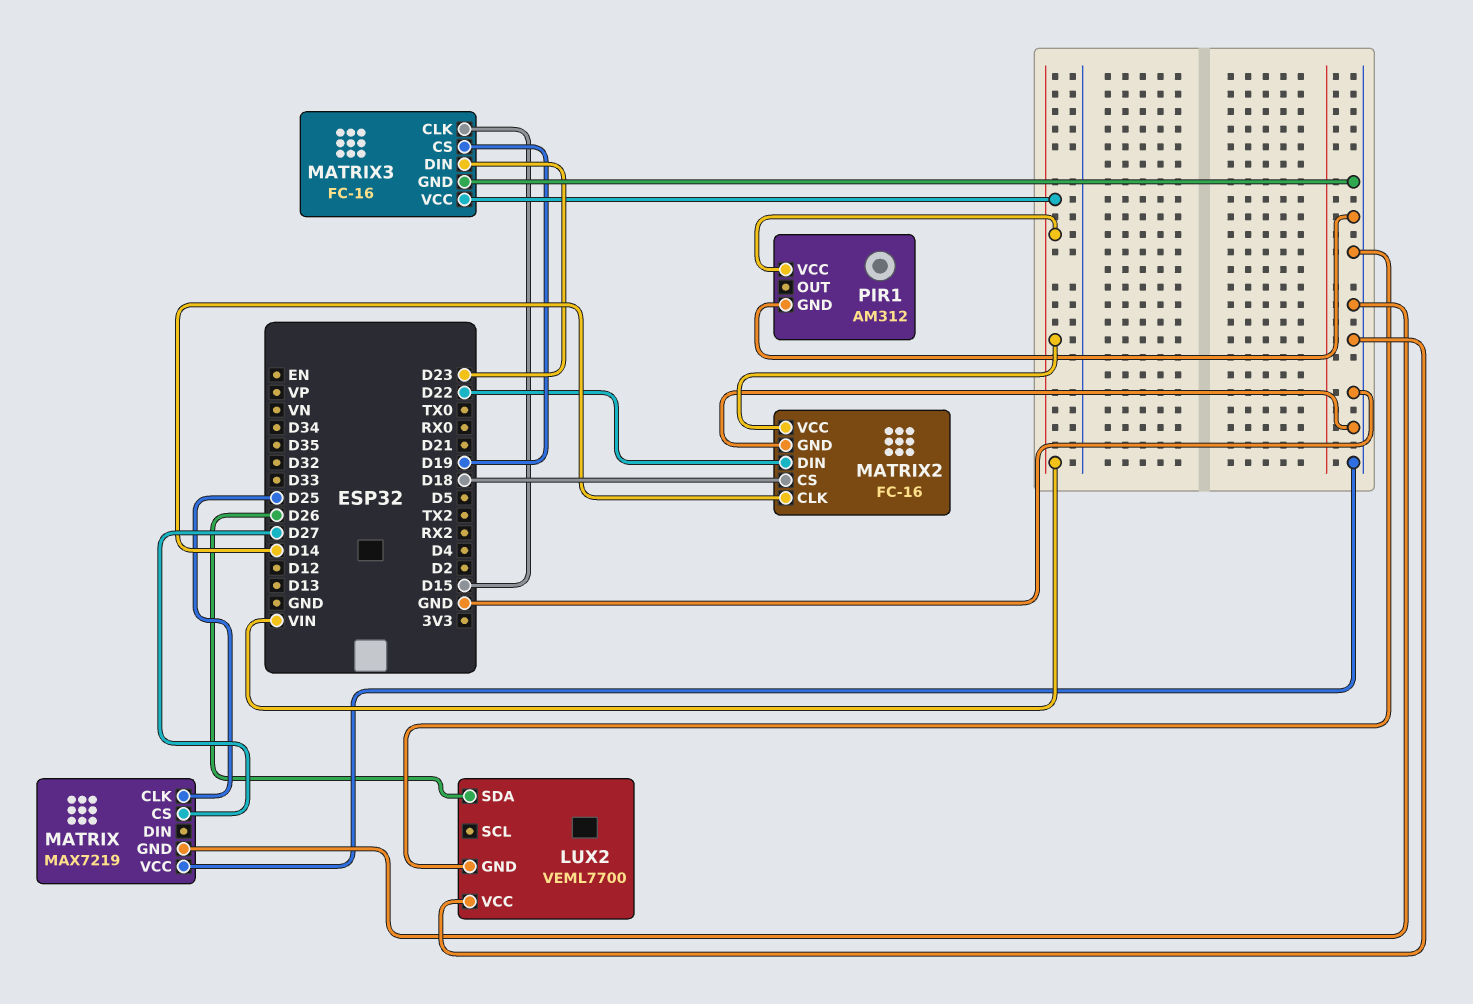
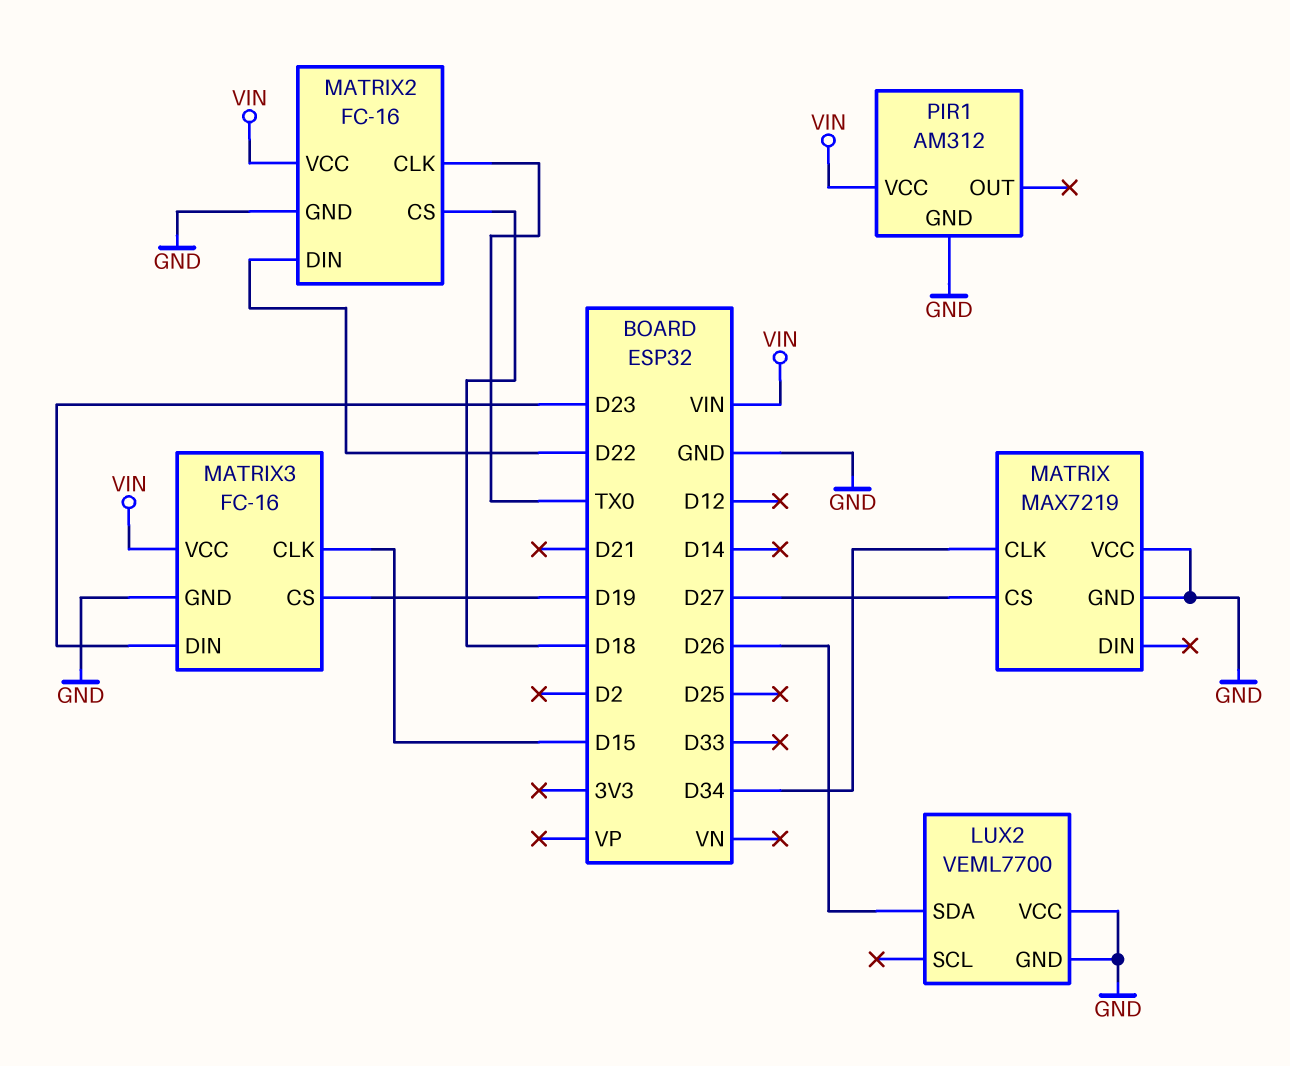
MATRIX pin CLK: D25 -> D34
MATRIX2 pin CLK: D14 -> TX0

